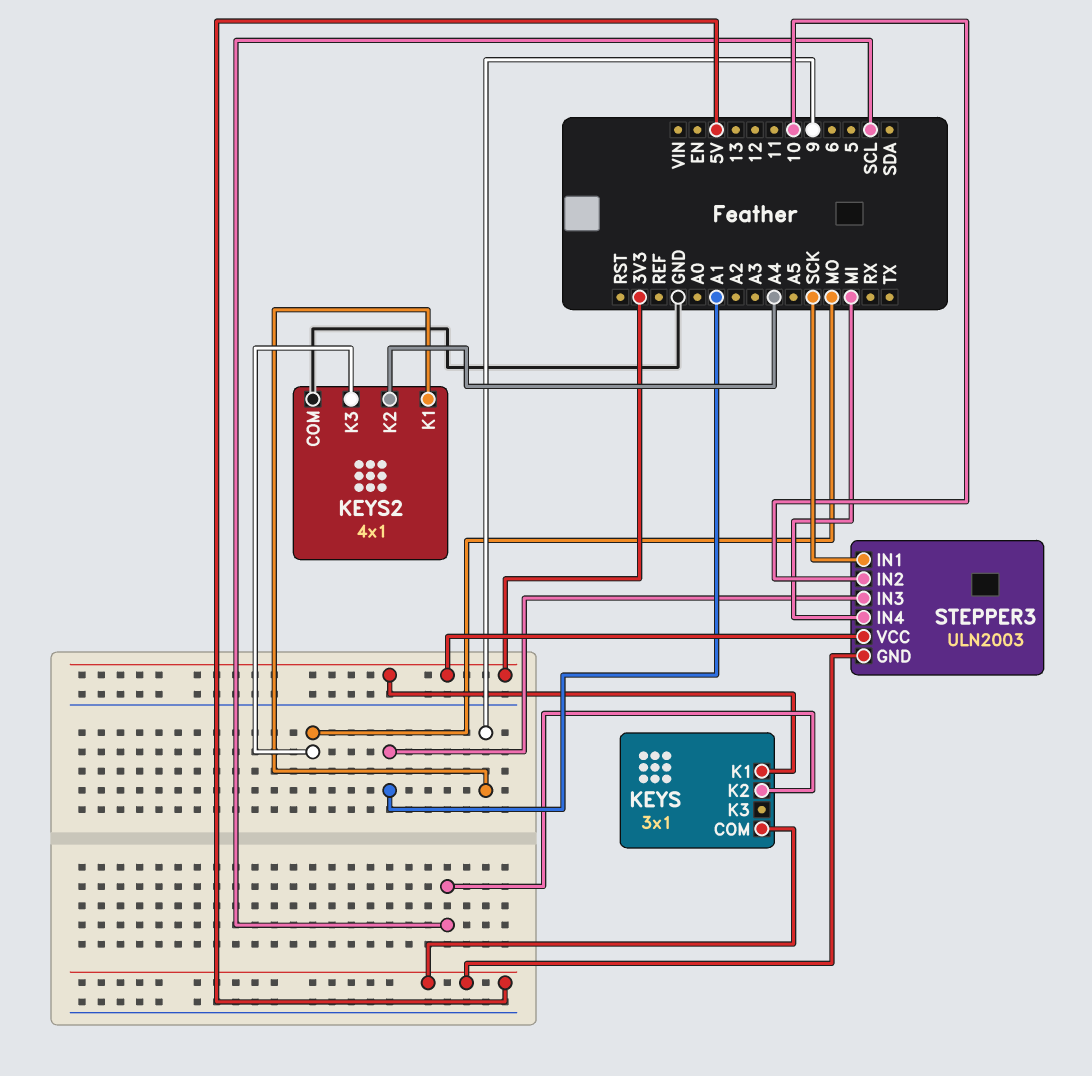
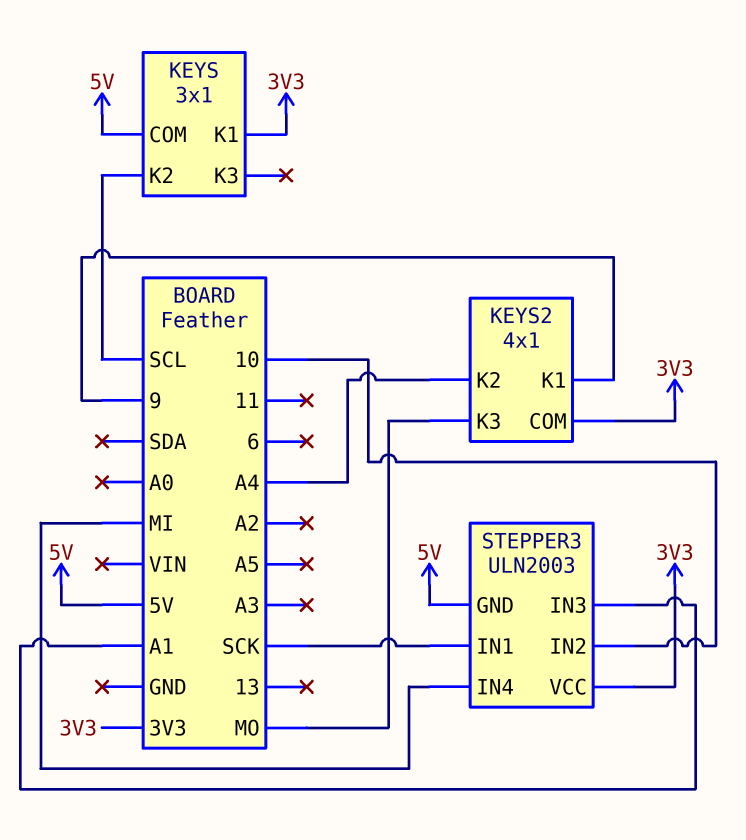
KEYS2 pin COM: GND -> 3V3

